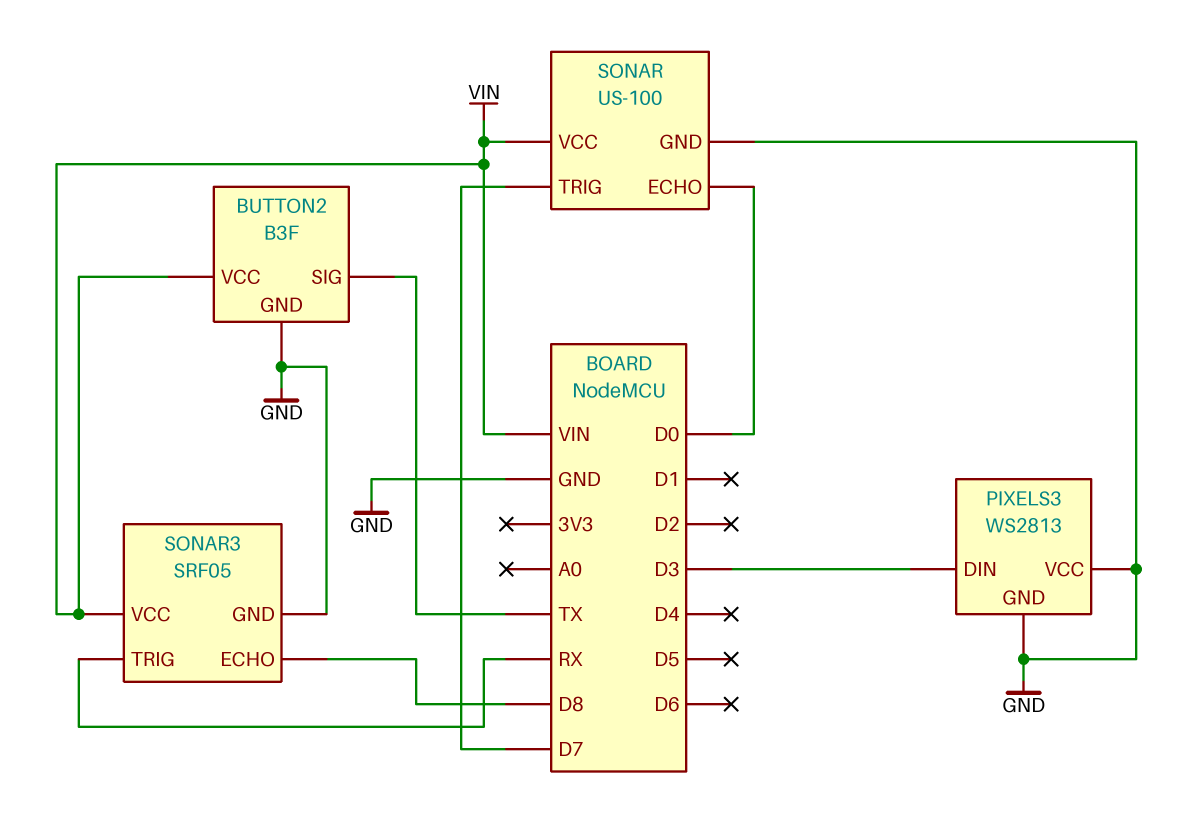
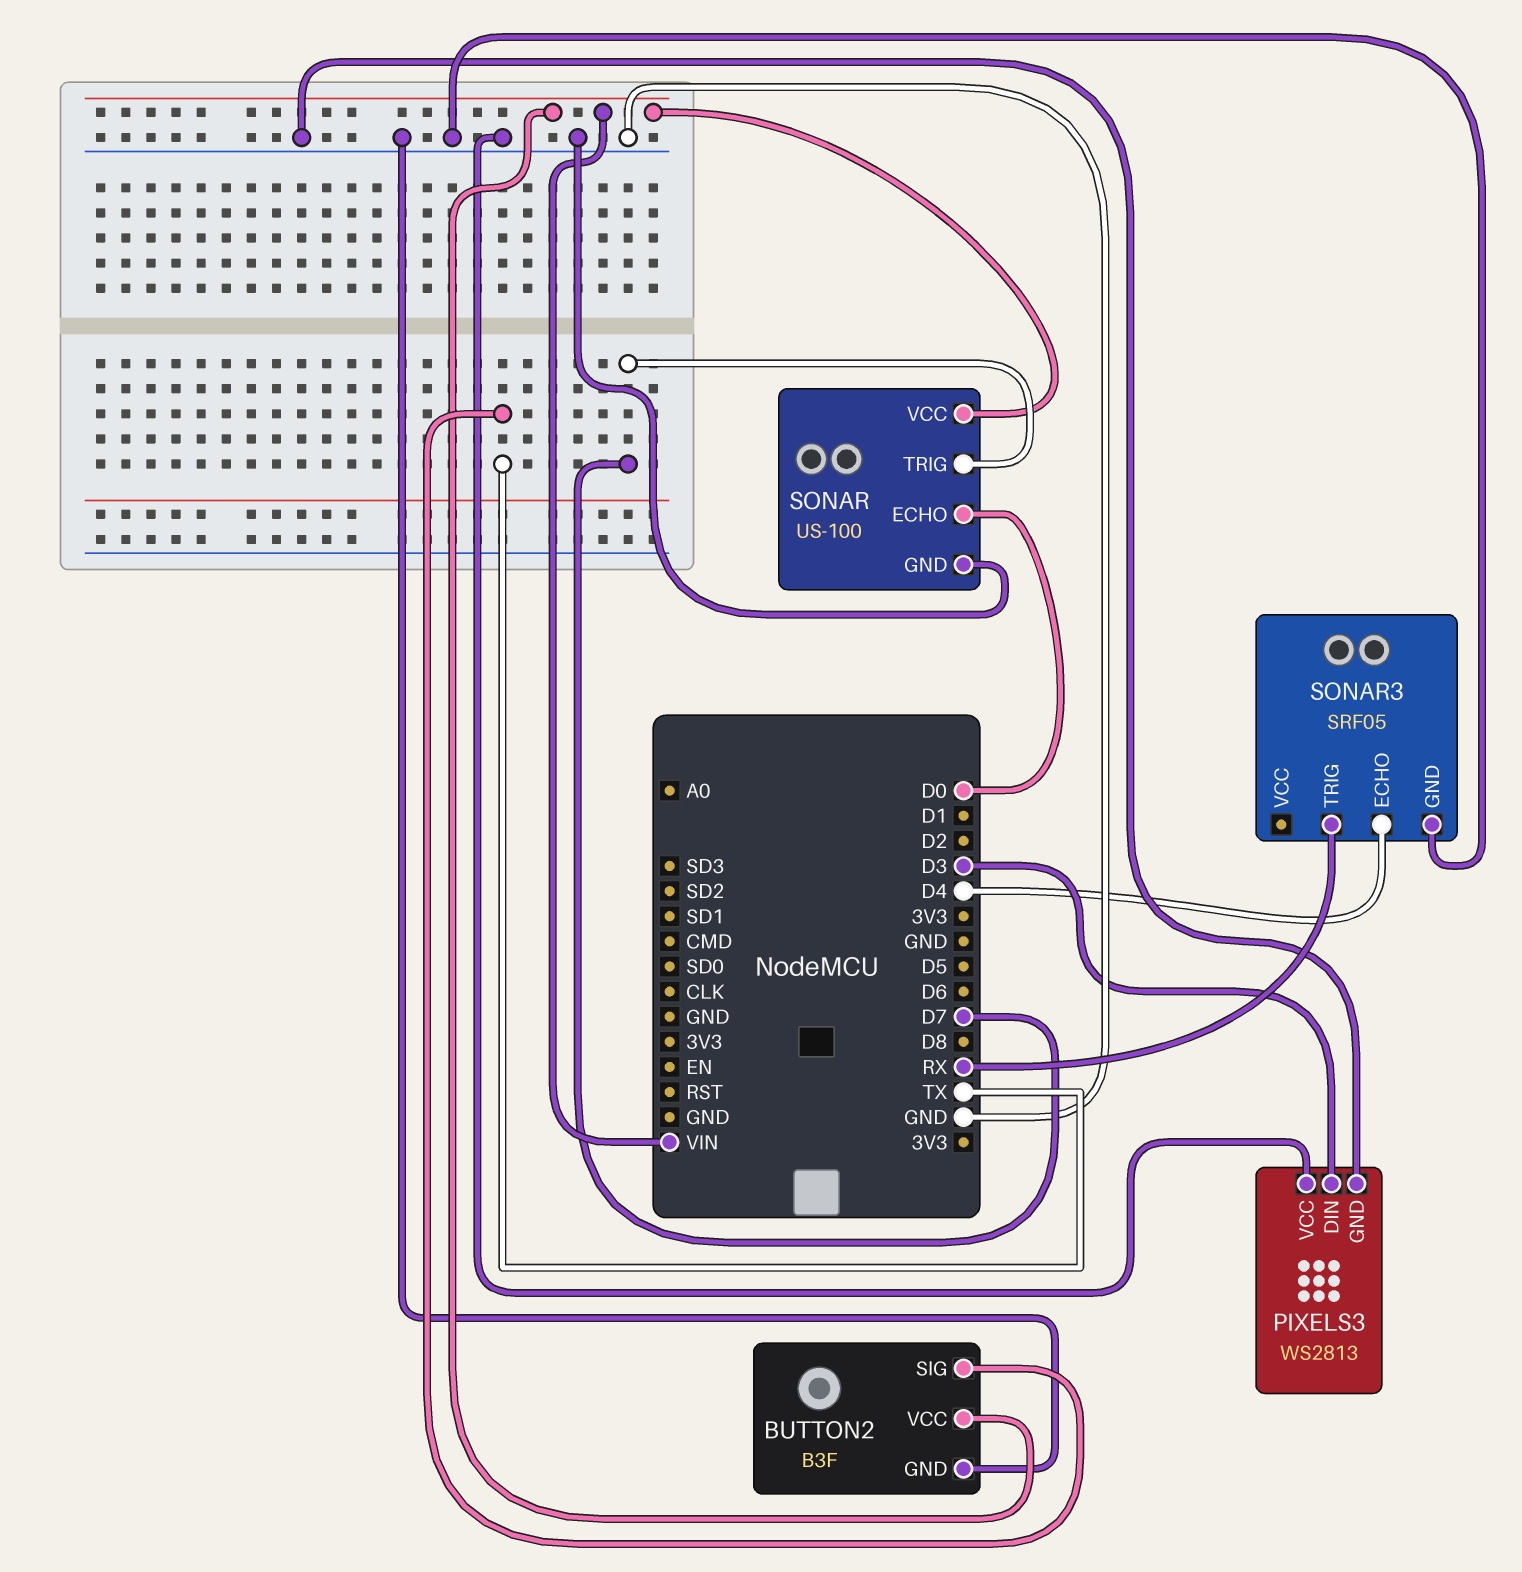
SONAR3 pin ECHO: D8 -> D4
SONAR3 pin VCC: VIN -> none

